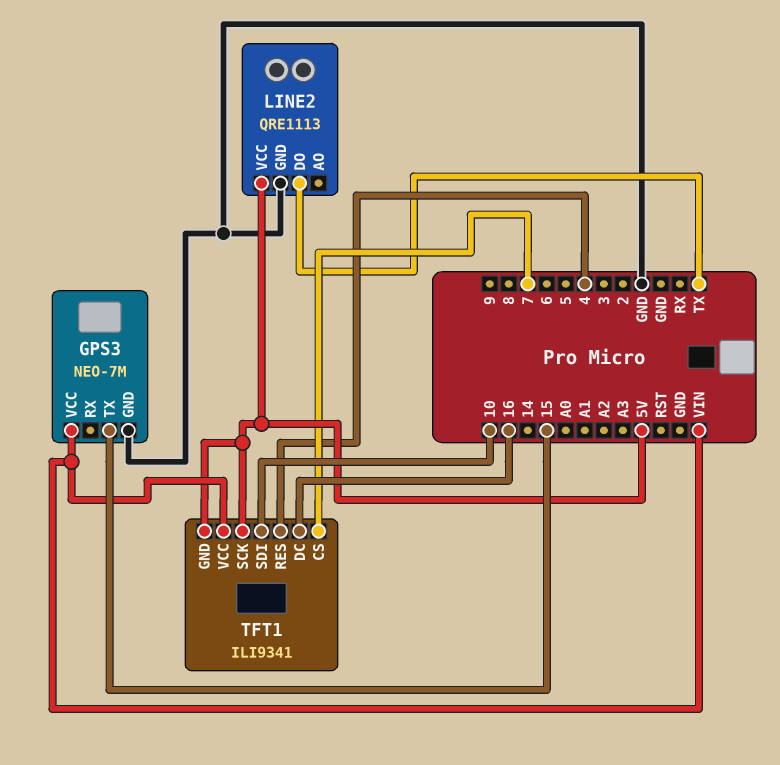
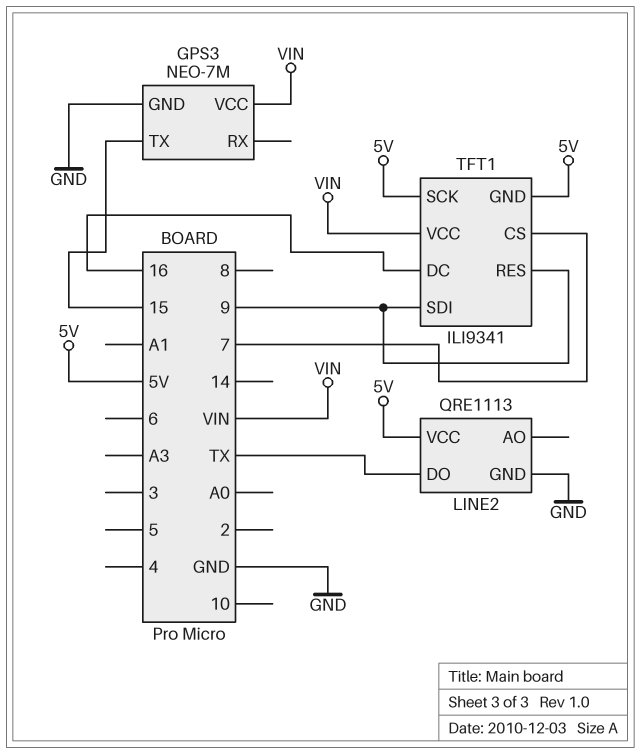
TFT1 pin RES: 4 -> 9
TFT1 pin SDI: 10 -> 9

